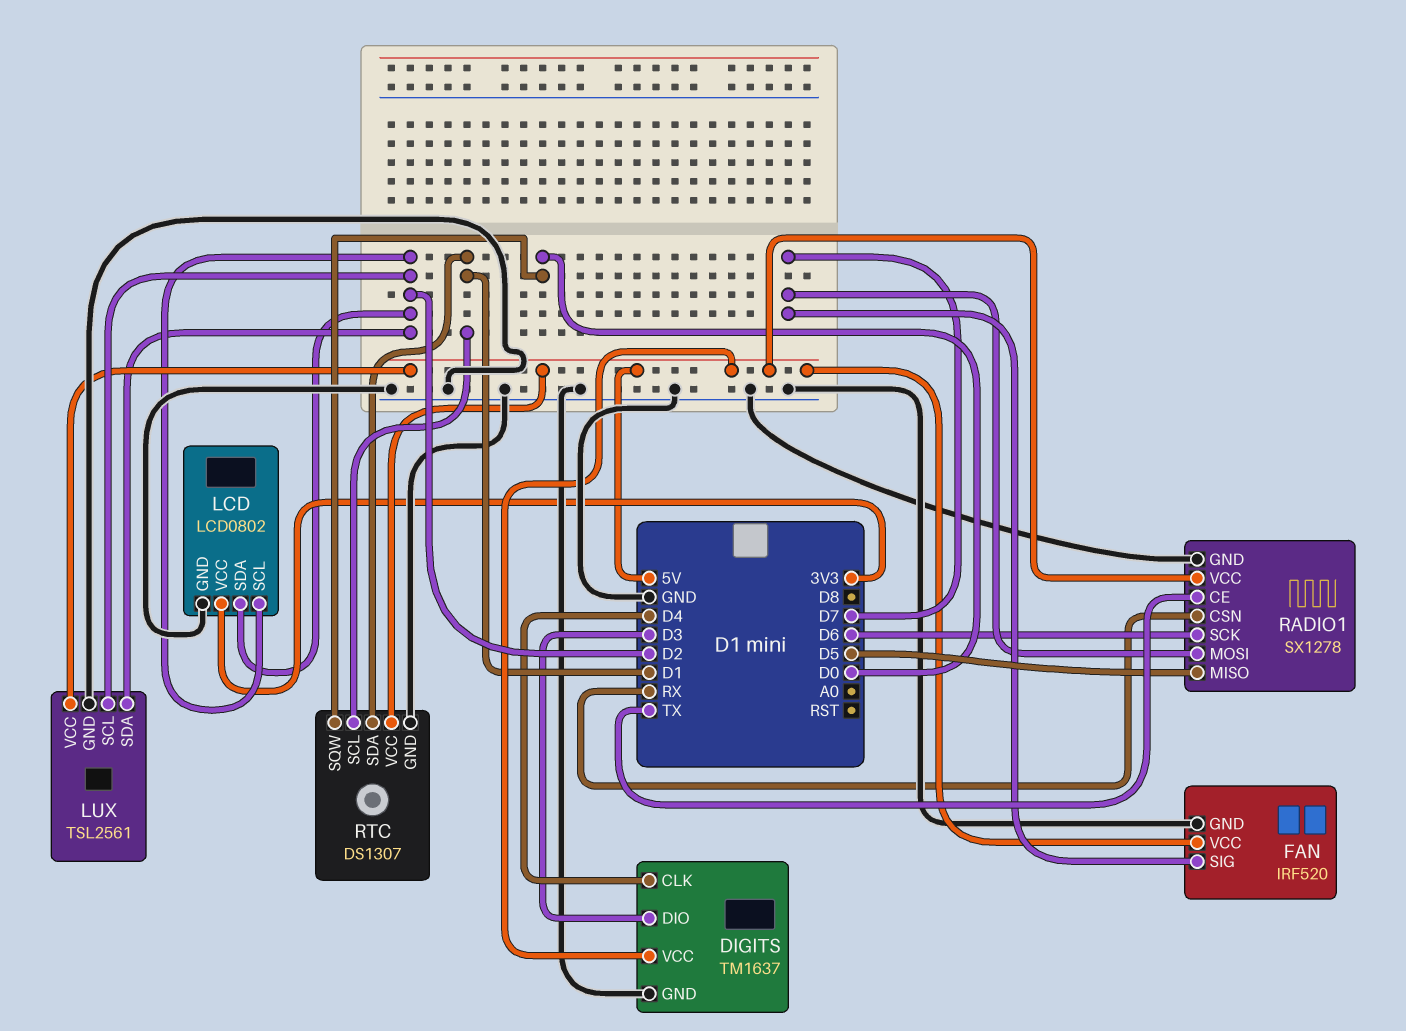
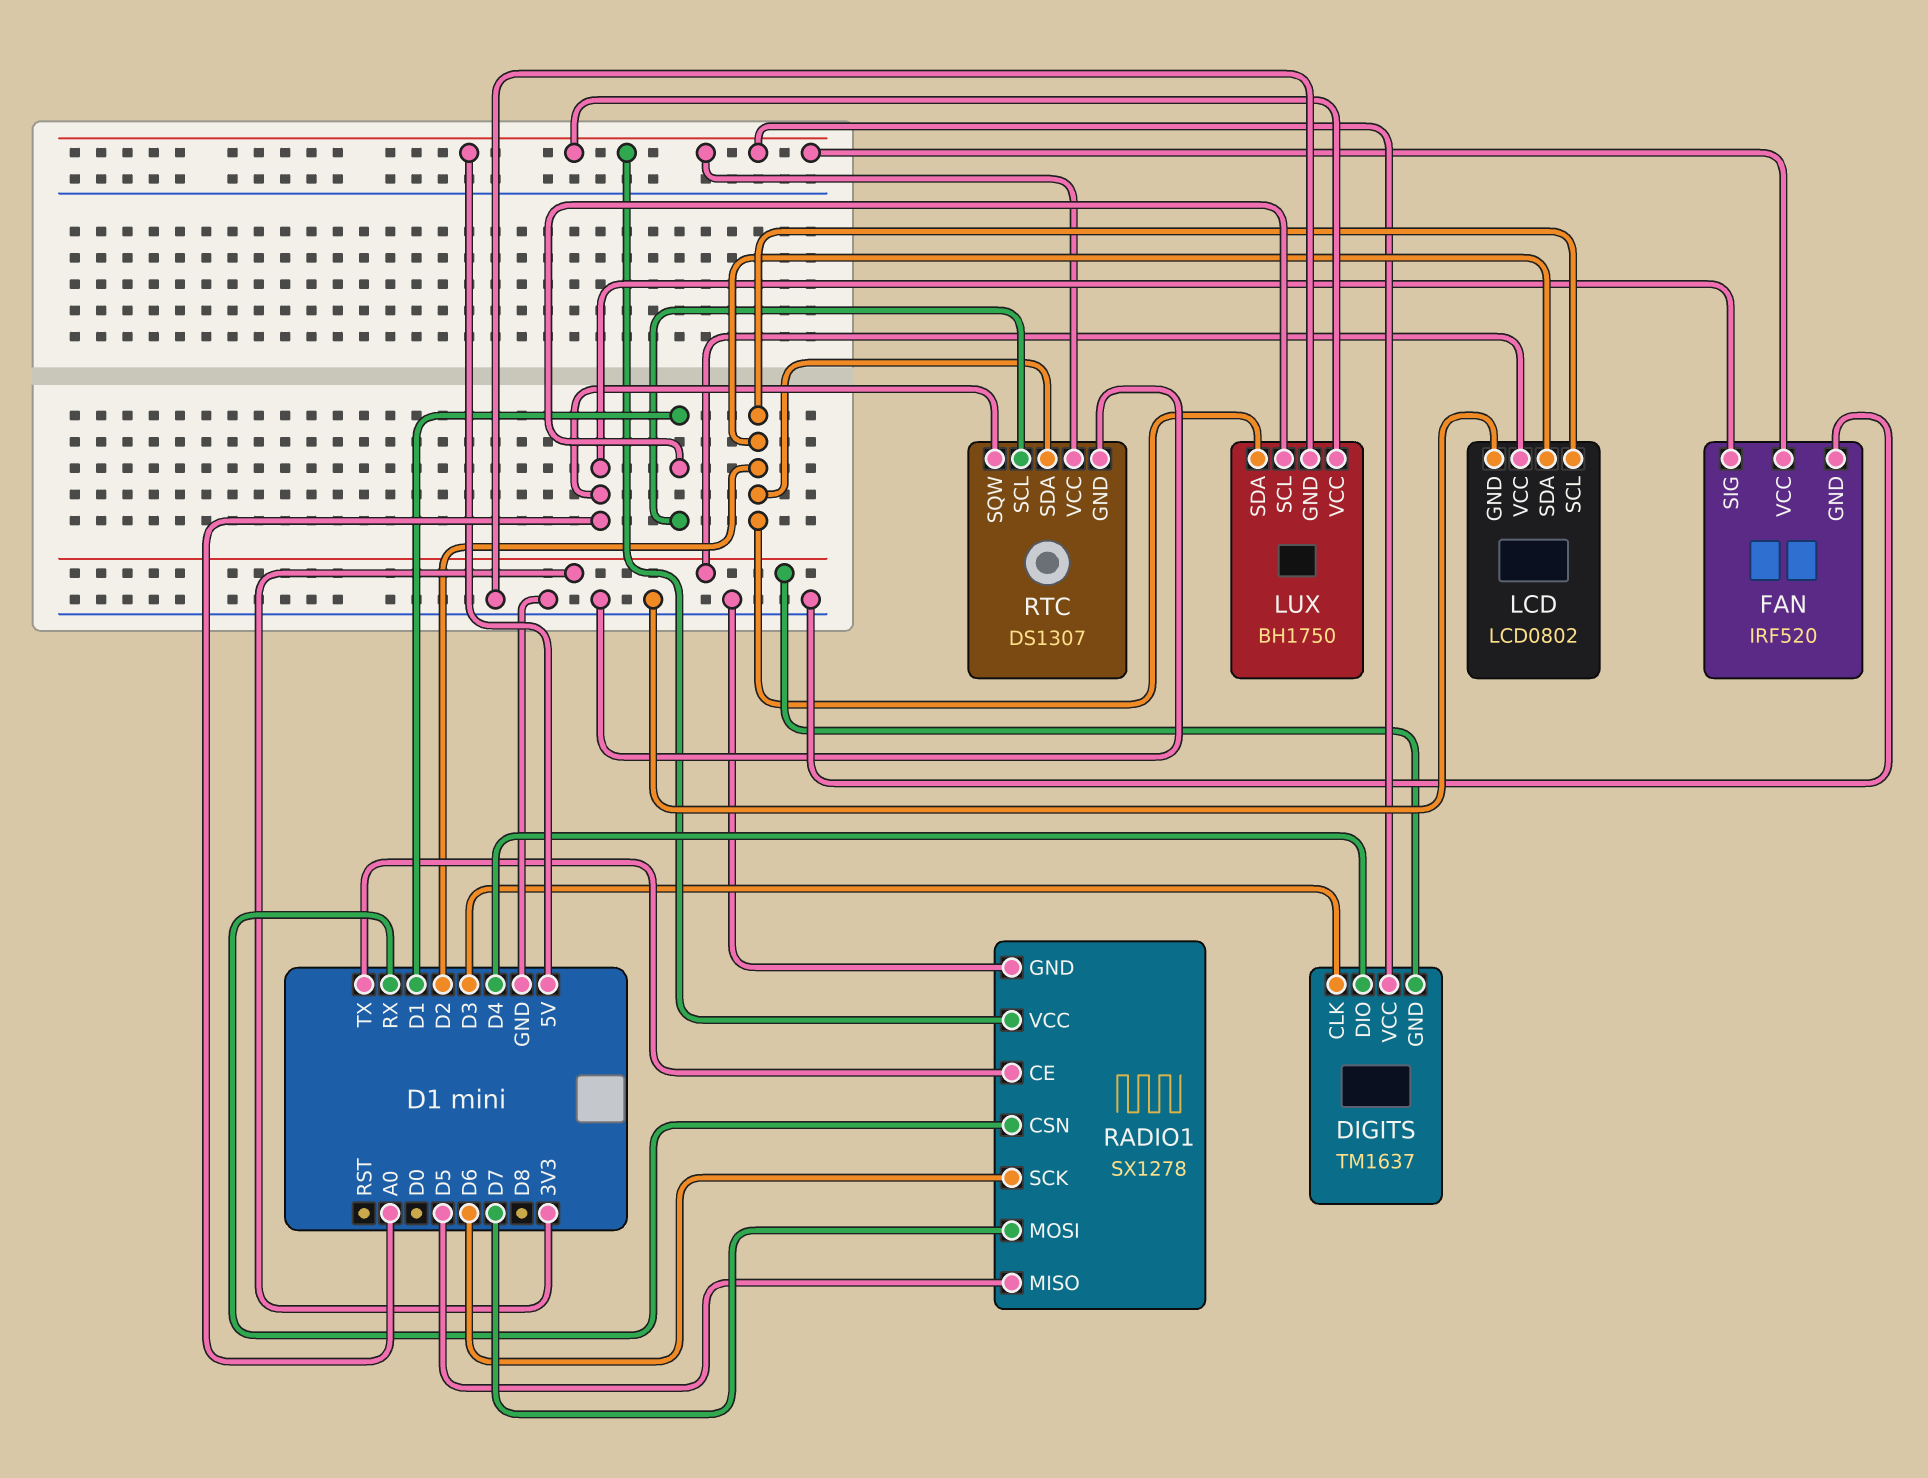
DIGITS pin CLK: D4 -> D3
DIGITS pin DIO: D3 -> D4
DIGITS pin GND: GND -> 3V3
FAN pin SIG: D7 -> A0
LUX: TSL2561 -> BH1750
LUX pin SCL: D2 -> D1
RTC pin SDA: D1 -> D2
RTC pin SQW: D0 -> A0

